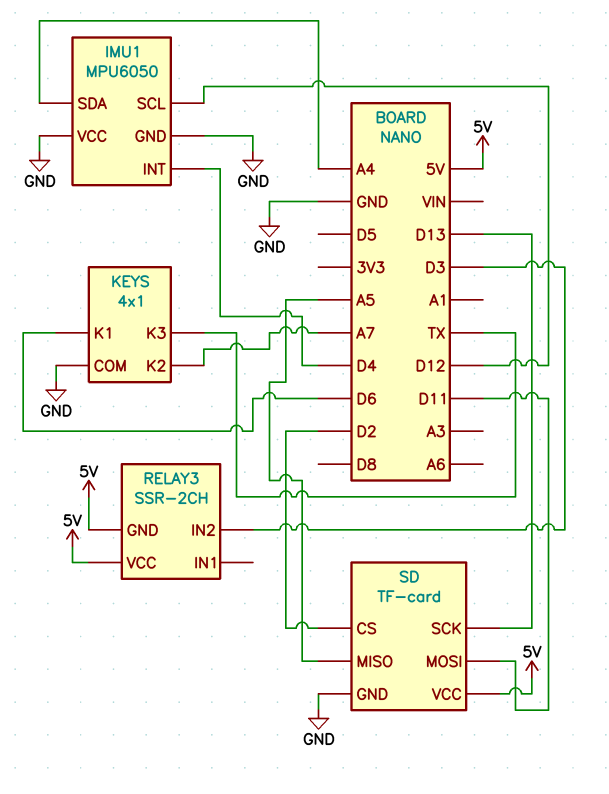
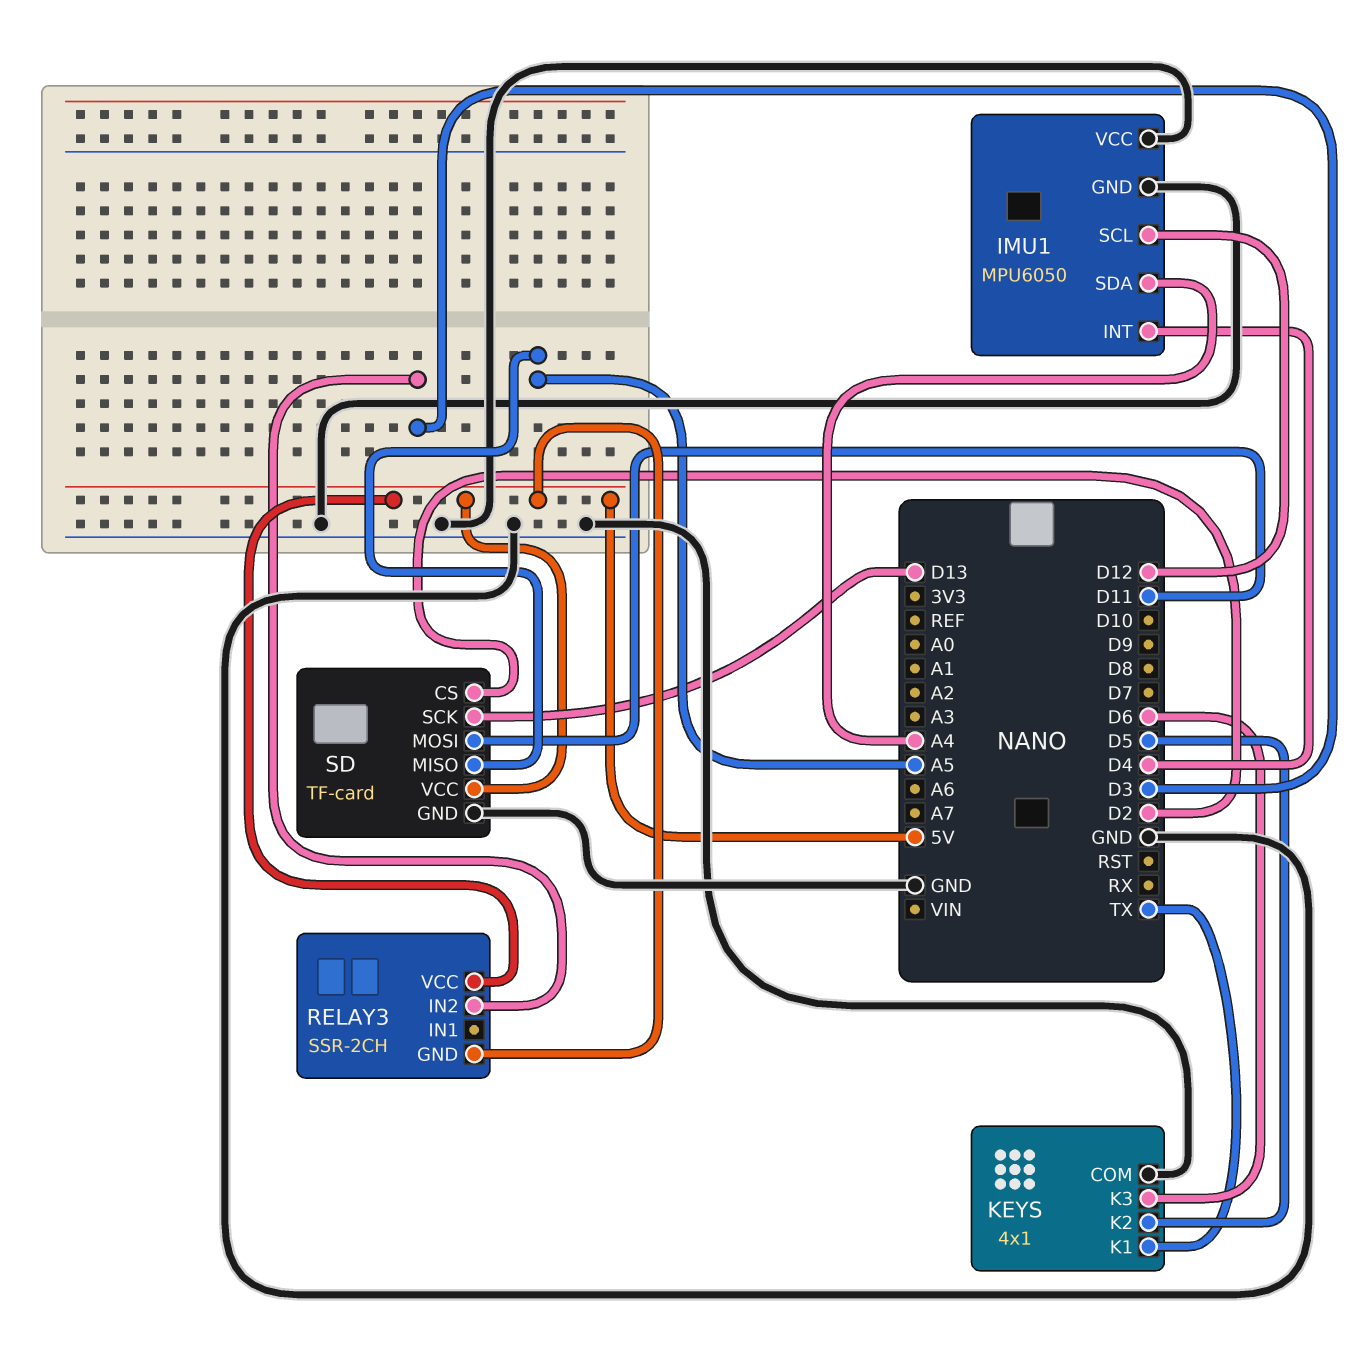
KEYS pin K1: D6 -> TX
KEYS pin K2: A7 -> D5
KEYS pin K3: TX -> D6

